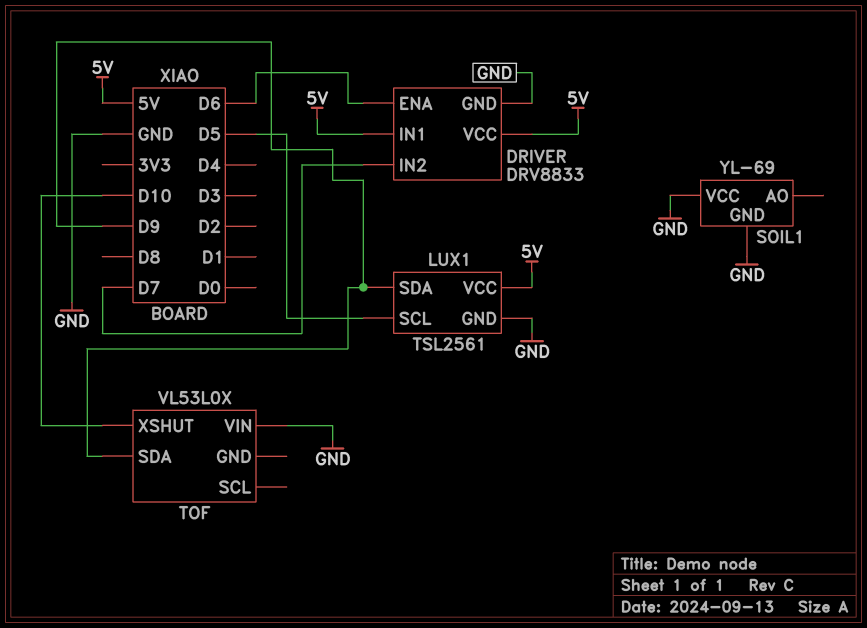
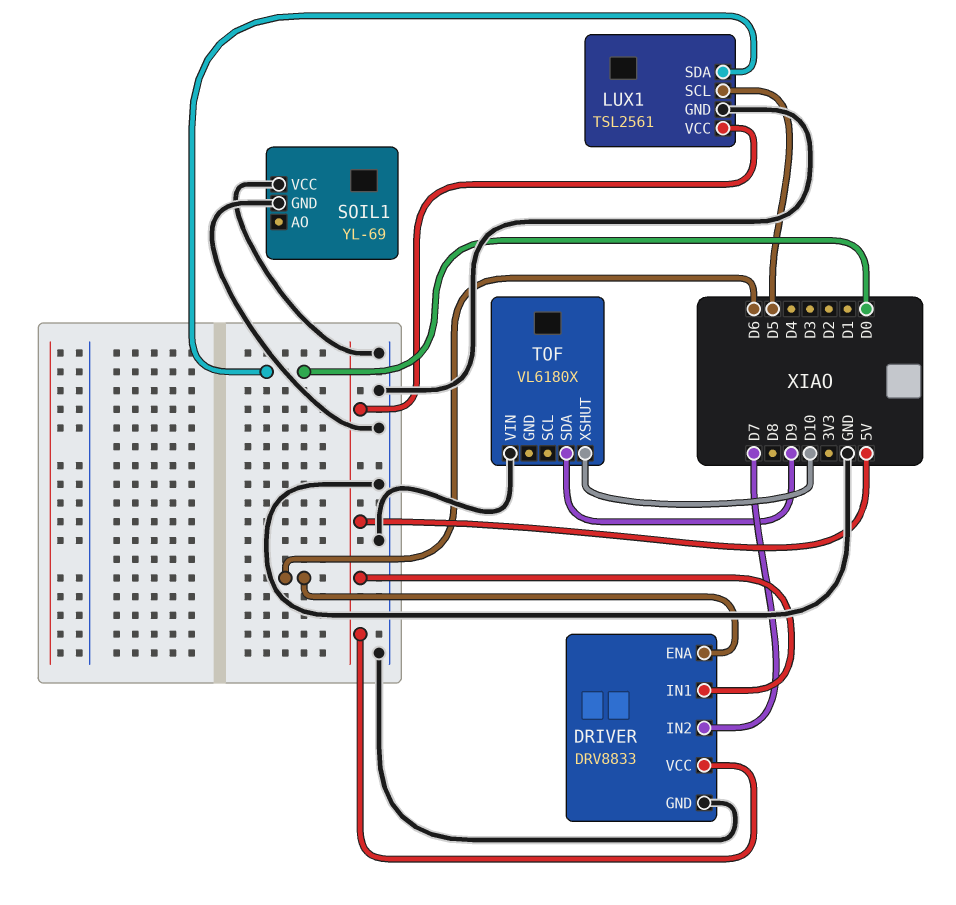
LUX1 pin SDA: D9 -> D0
TOF: VL53L0X -> VL6180X

